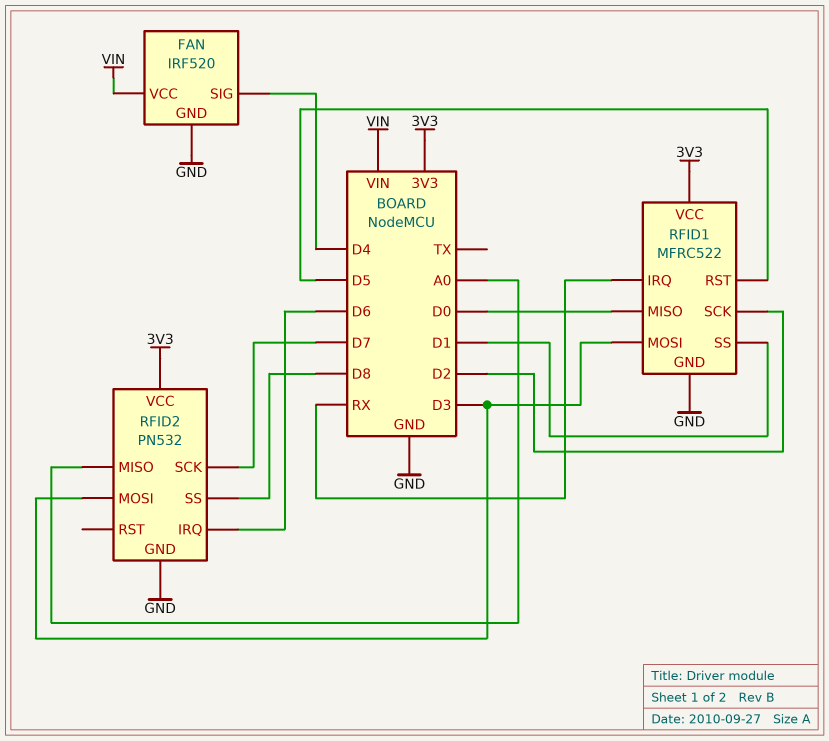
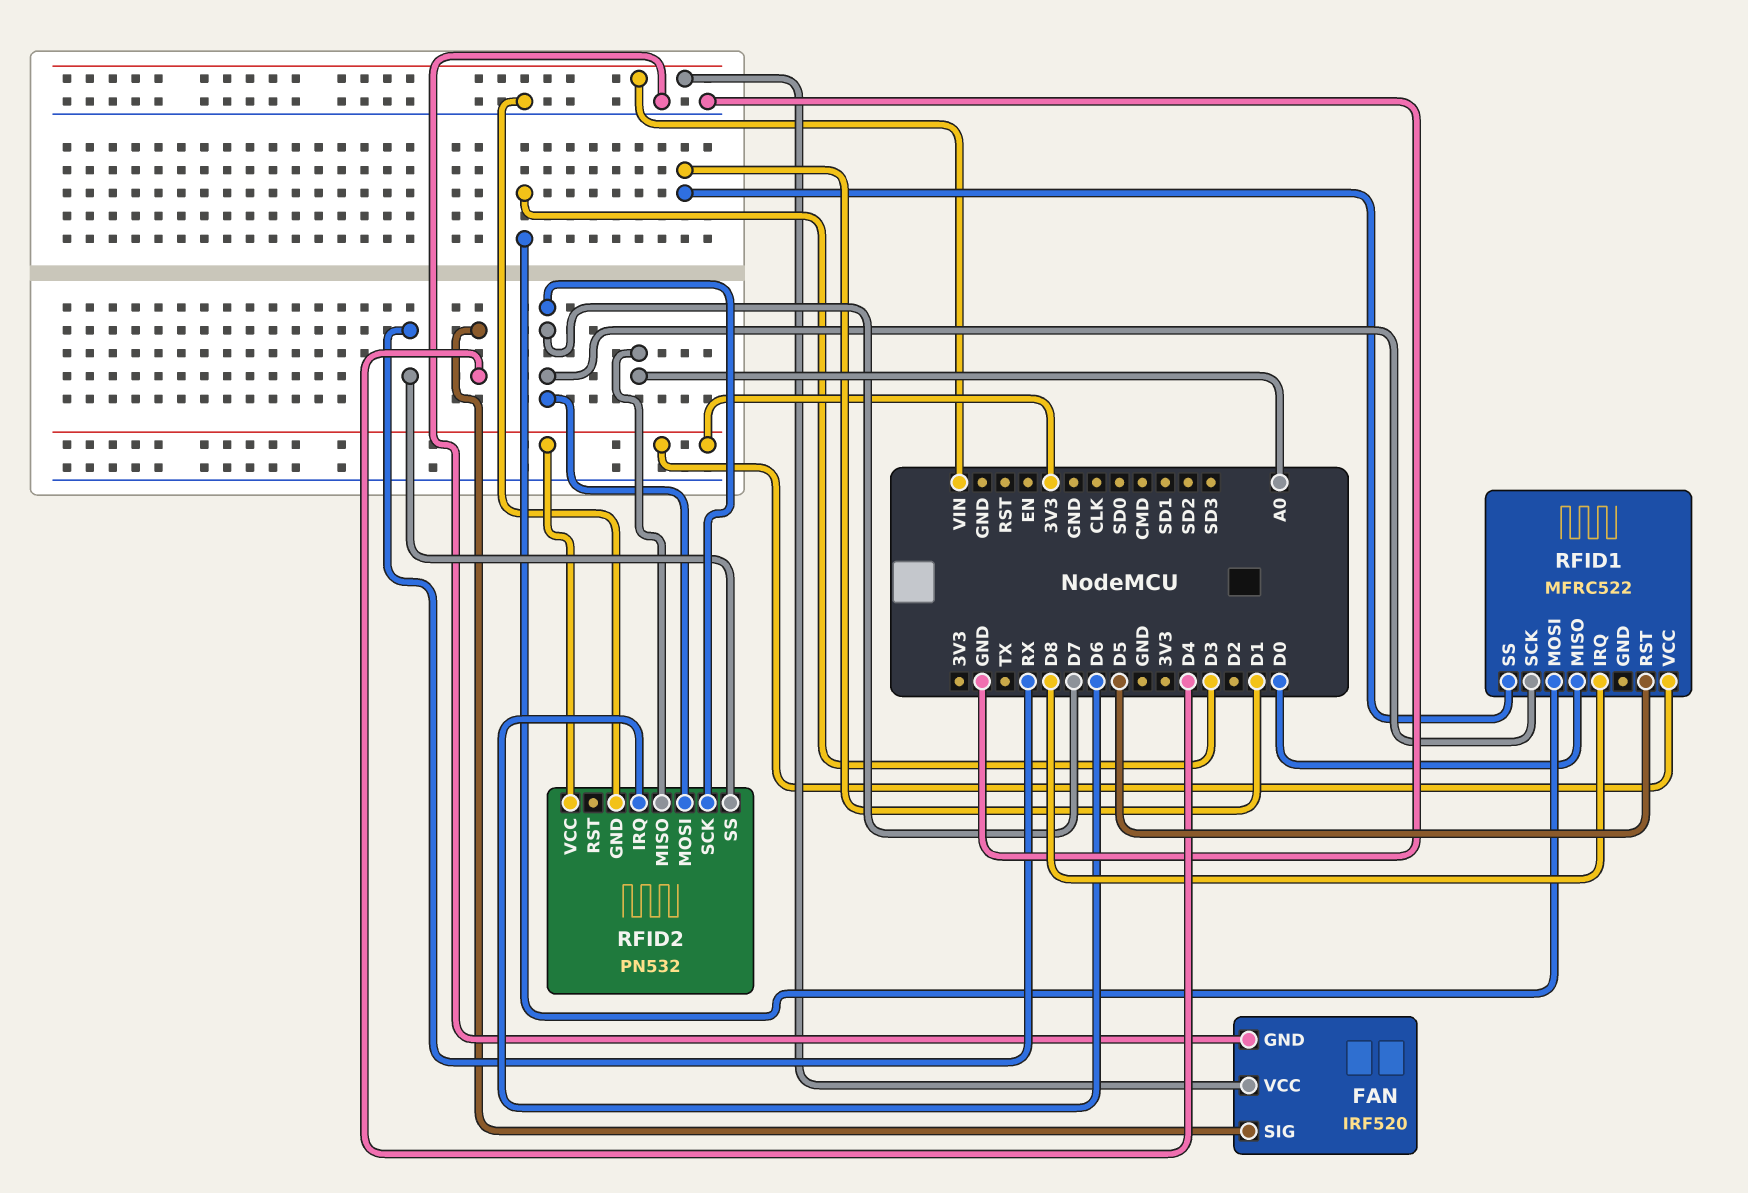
RFID1 pin GND: GND -> none
RFID1 pin IRQ: RX -> D8
RFID1 pin SCK: D2 -> D7
RFID2 pin MOSI: D3 -> D7
RFID2 pin SS: D8 -> RX

